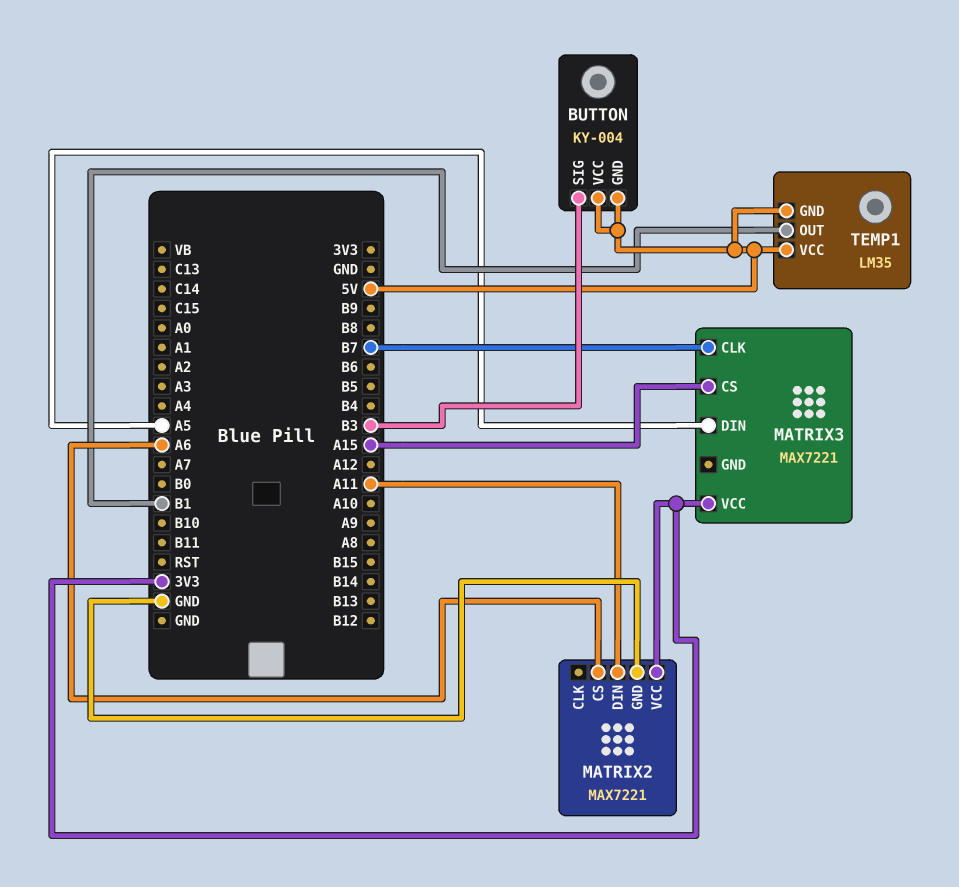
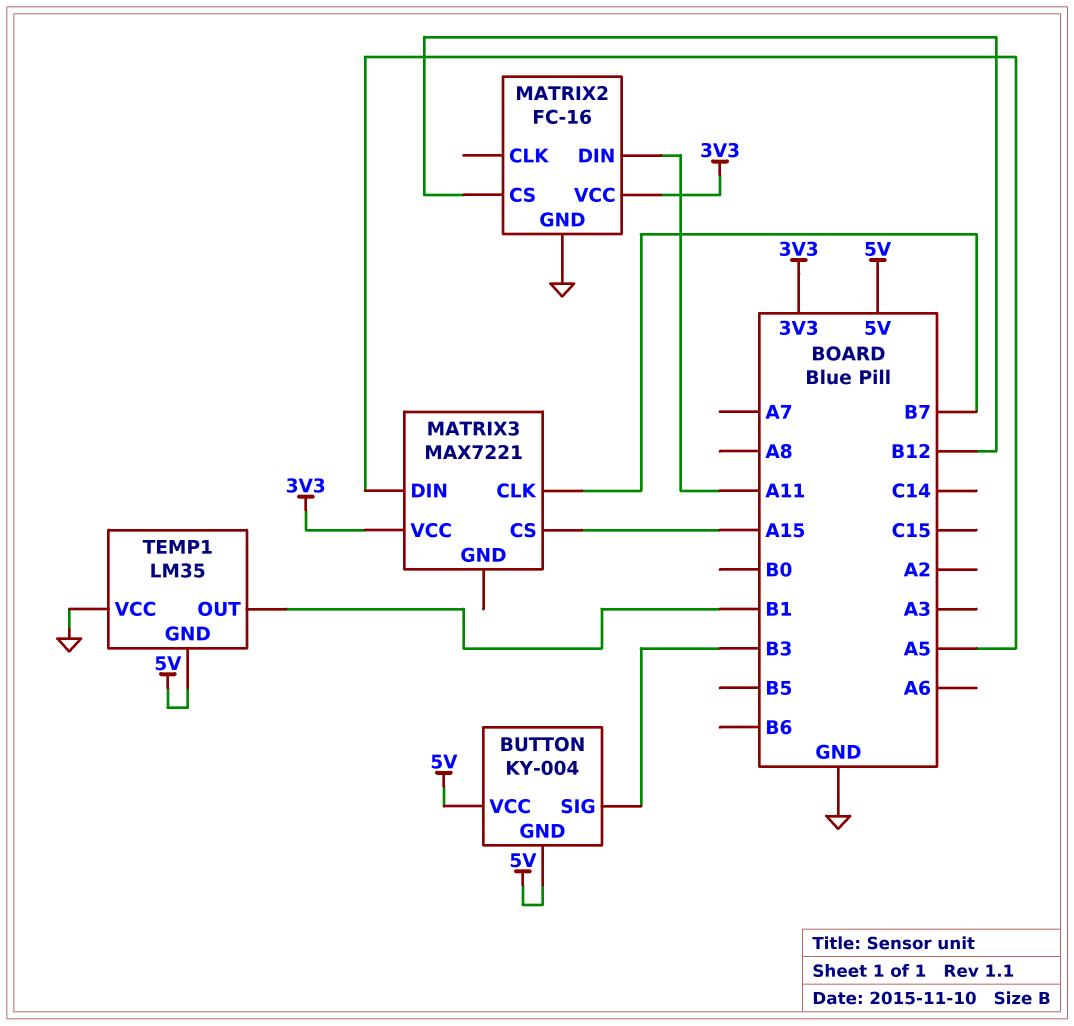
MATRIX2: MAX7221 -> FC-16
MATRIX2 pin CS: A6 -> B12
TEMP1 pin VCC: 5V -> GND

